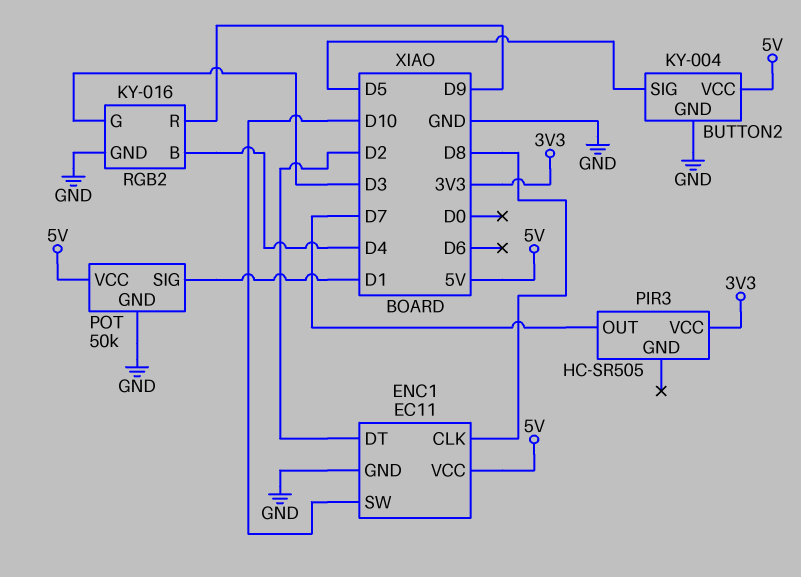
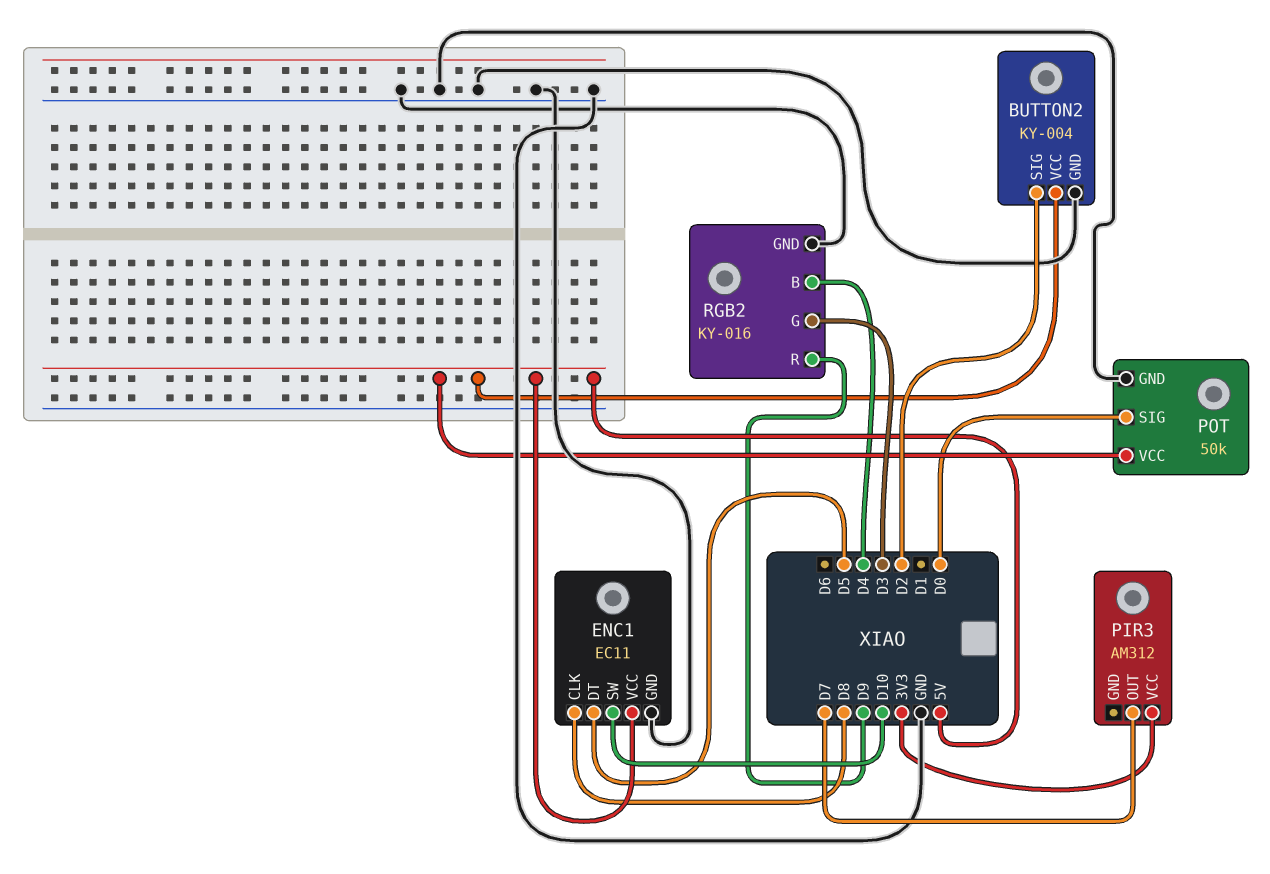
BUTTON2 pin SIG: D5 -> D2
ENC1 pin DT: D2 -> D5
PIR3: HC-SR505 -> AM312
POT pin SIG: D1 -> D0

